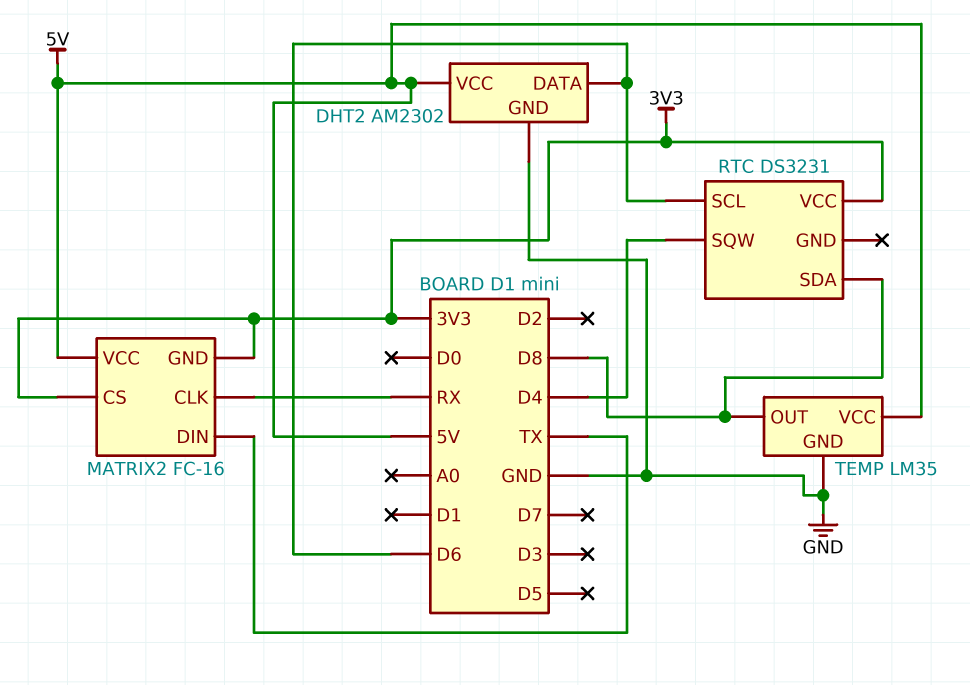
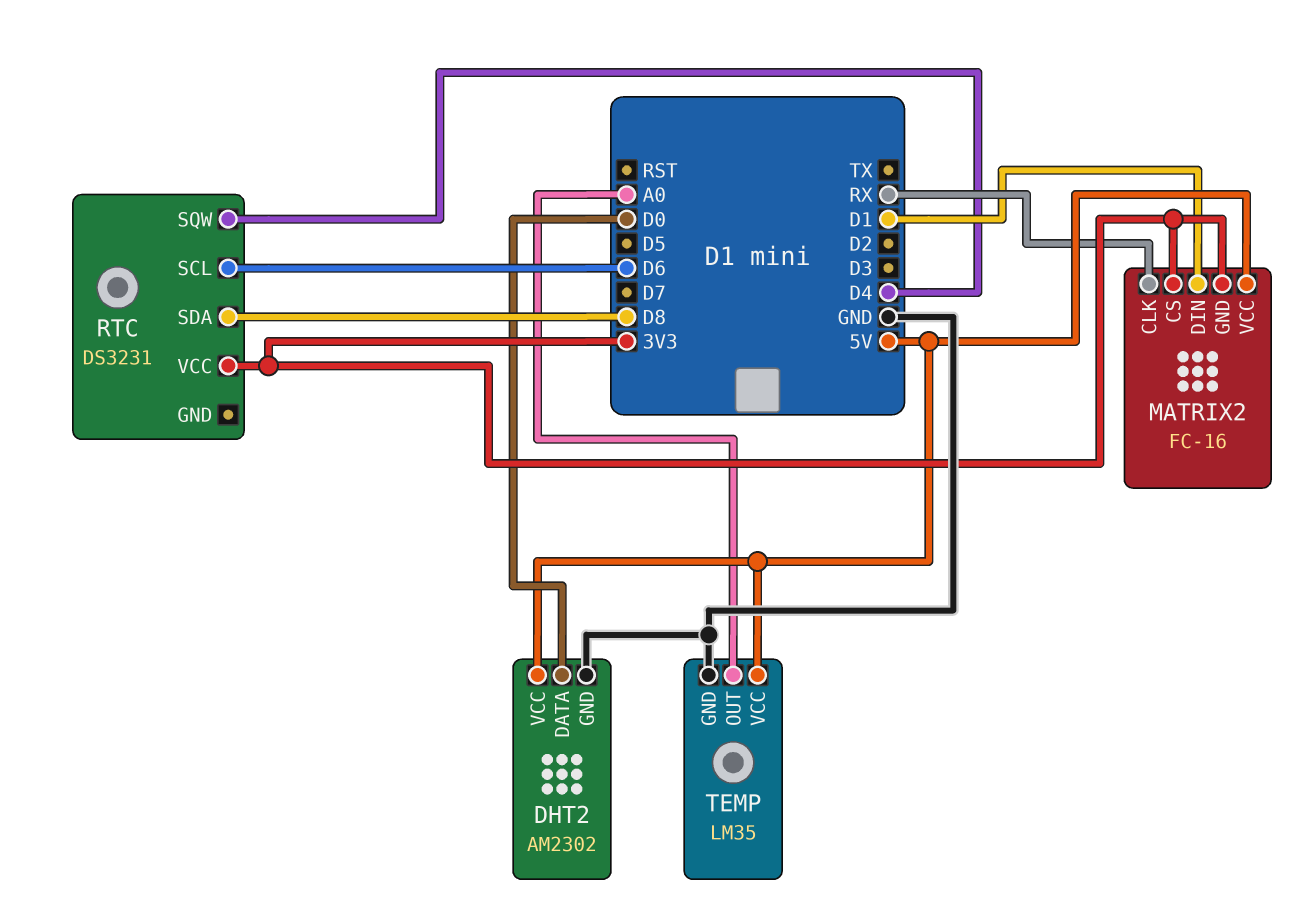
DHT2 pin DATA: D6 -> D0
MATRIX2 pin DIN: TX -> D1
TEMP pin OUT: D8 -> A0

